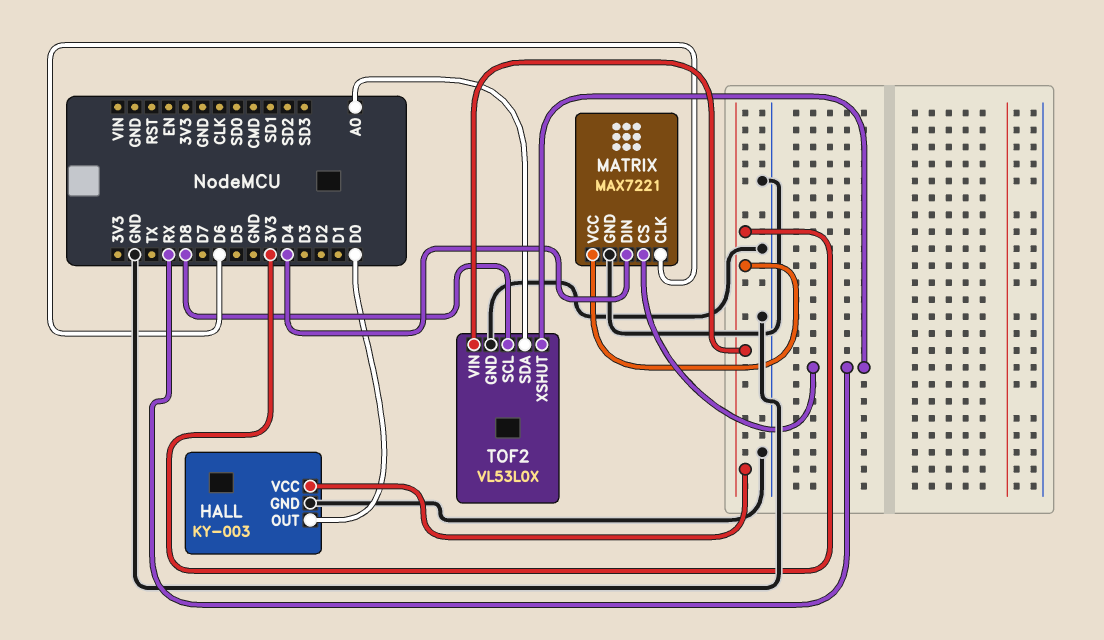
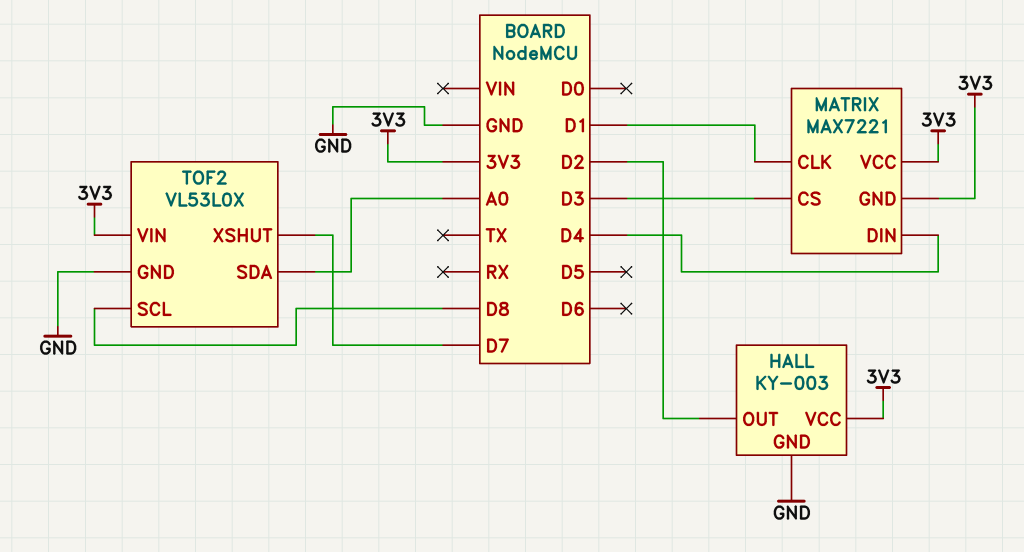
HALL pin OUT: D0 -> D2
MATRIX pin CLK: D6 -> D1
MATRIX pin CS: RX -> D3
MATRIX pin GND: GND -> 3V3
TOF2 pin XSHUT: RX -> D7

